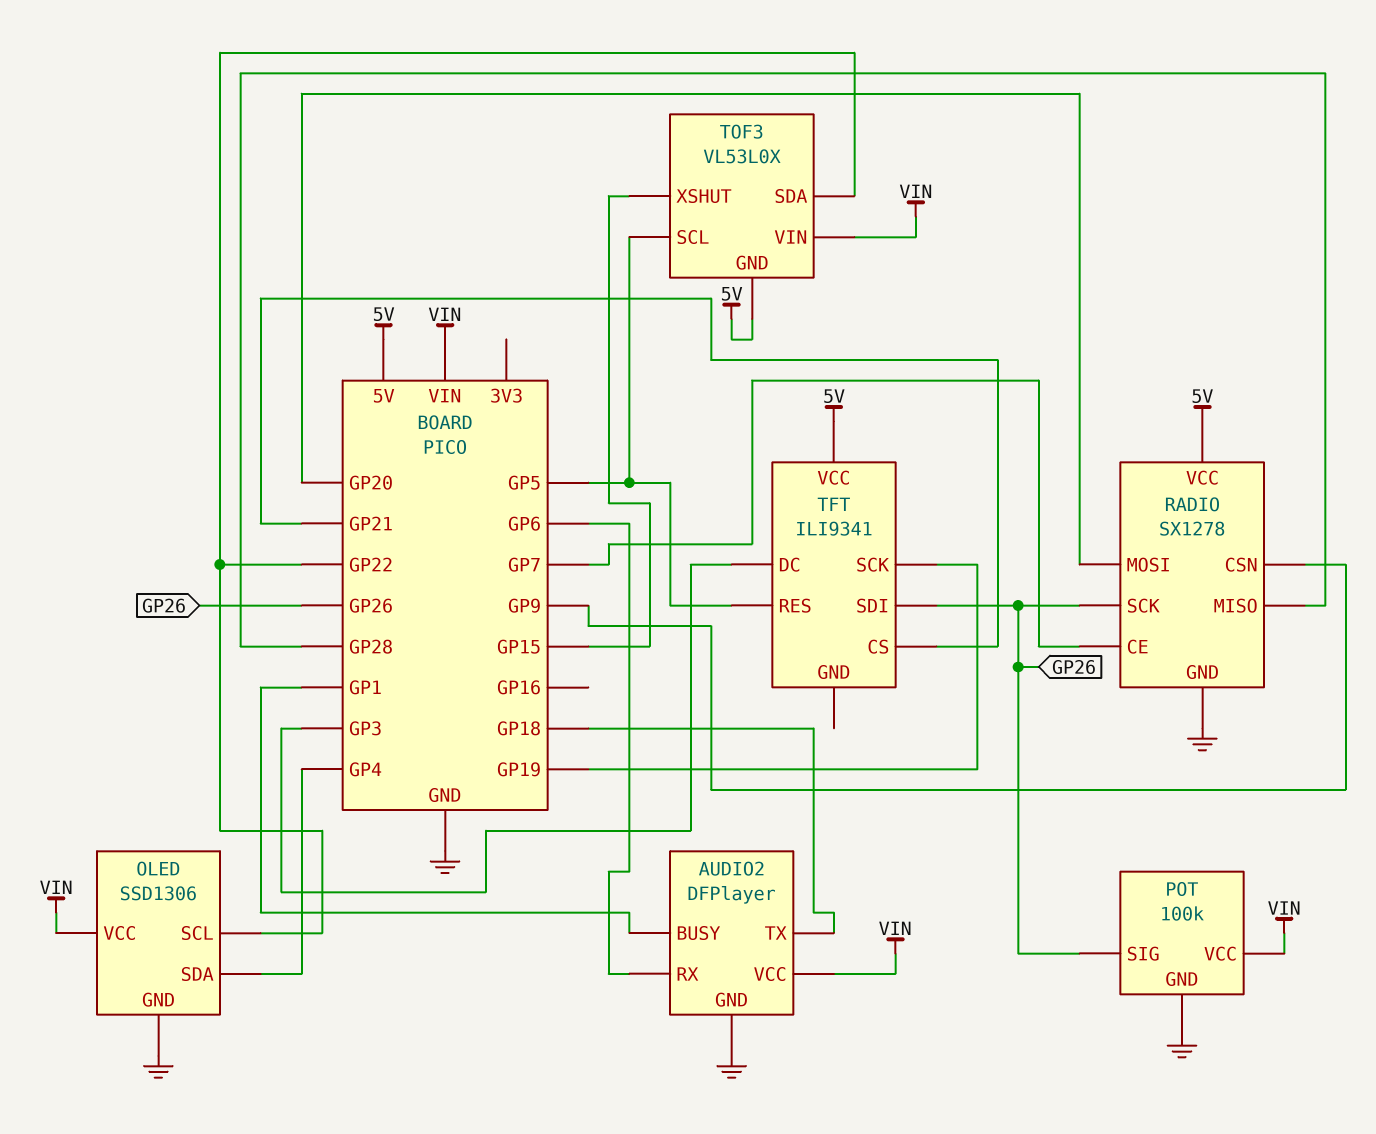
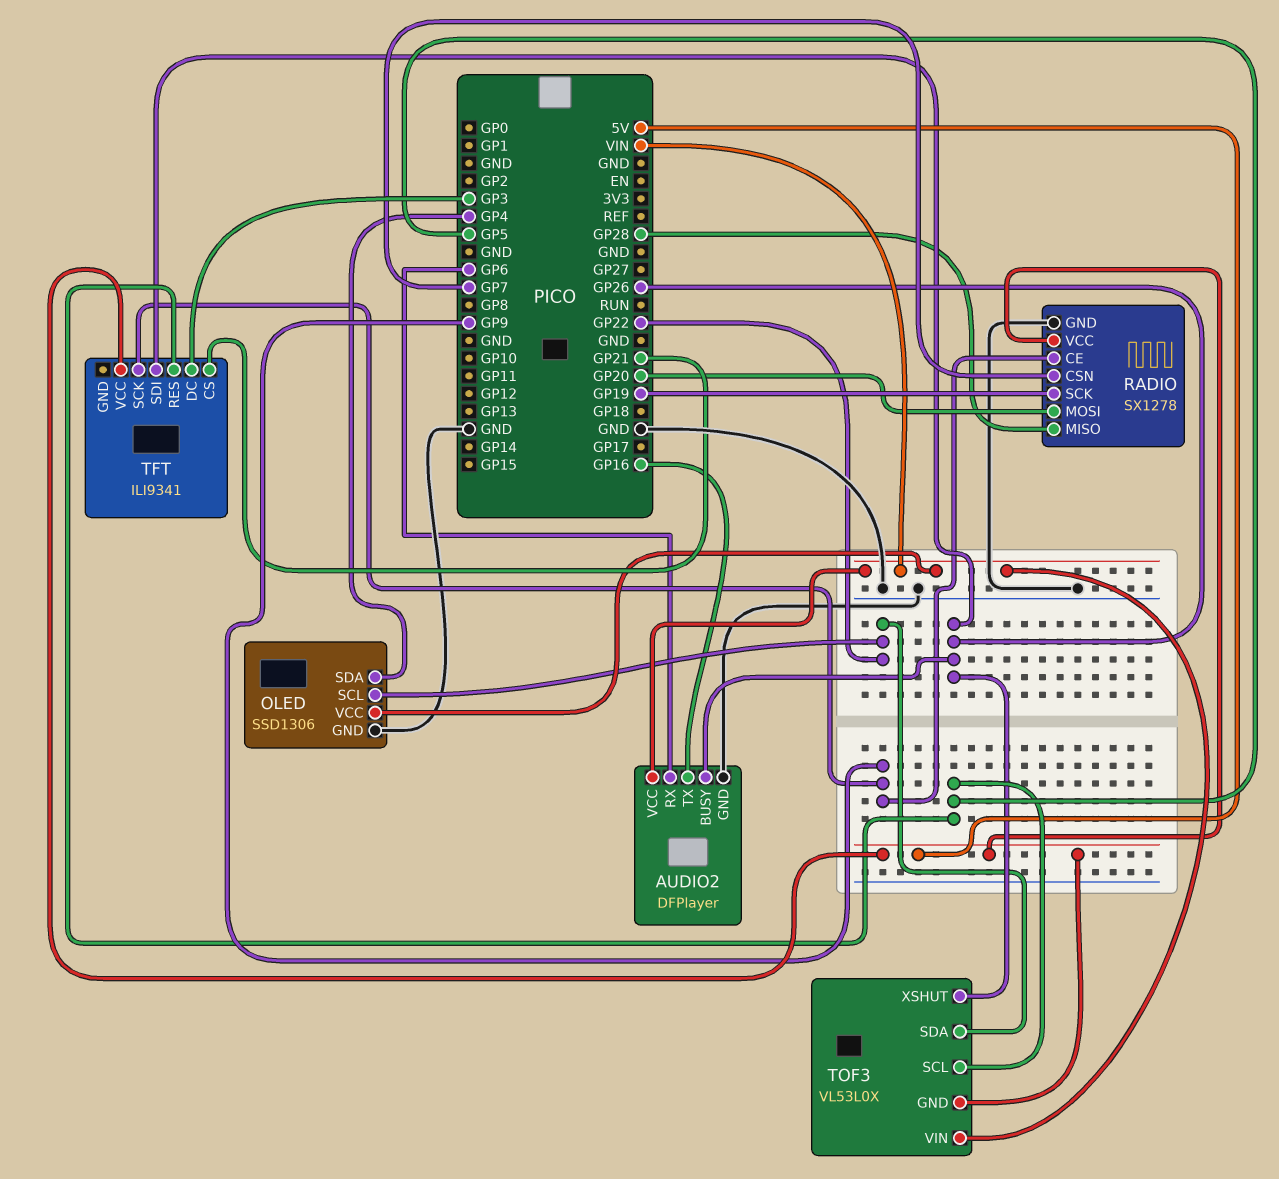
AUDIO2 pin BUSY: GP1 -> GP26
AUDIO2 pin TX: GP18 -> GP16
POT: 100k -> none
POT pin GND: GND -> none
POT pin SIG: GP26 -> none
POT pin VCC: VIN -> none
RADIO pin CE: GP7 -> GP9
RADIO pin CSN: GP9 -> GP7
RADIO pin SCK: GP26 -> GP19
TFT pin SCK: GP19 -> GP9
TOF3 pin XSHUT: GP15 -> GP26

